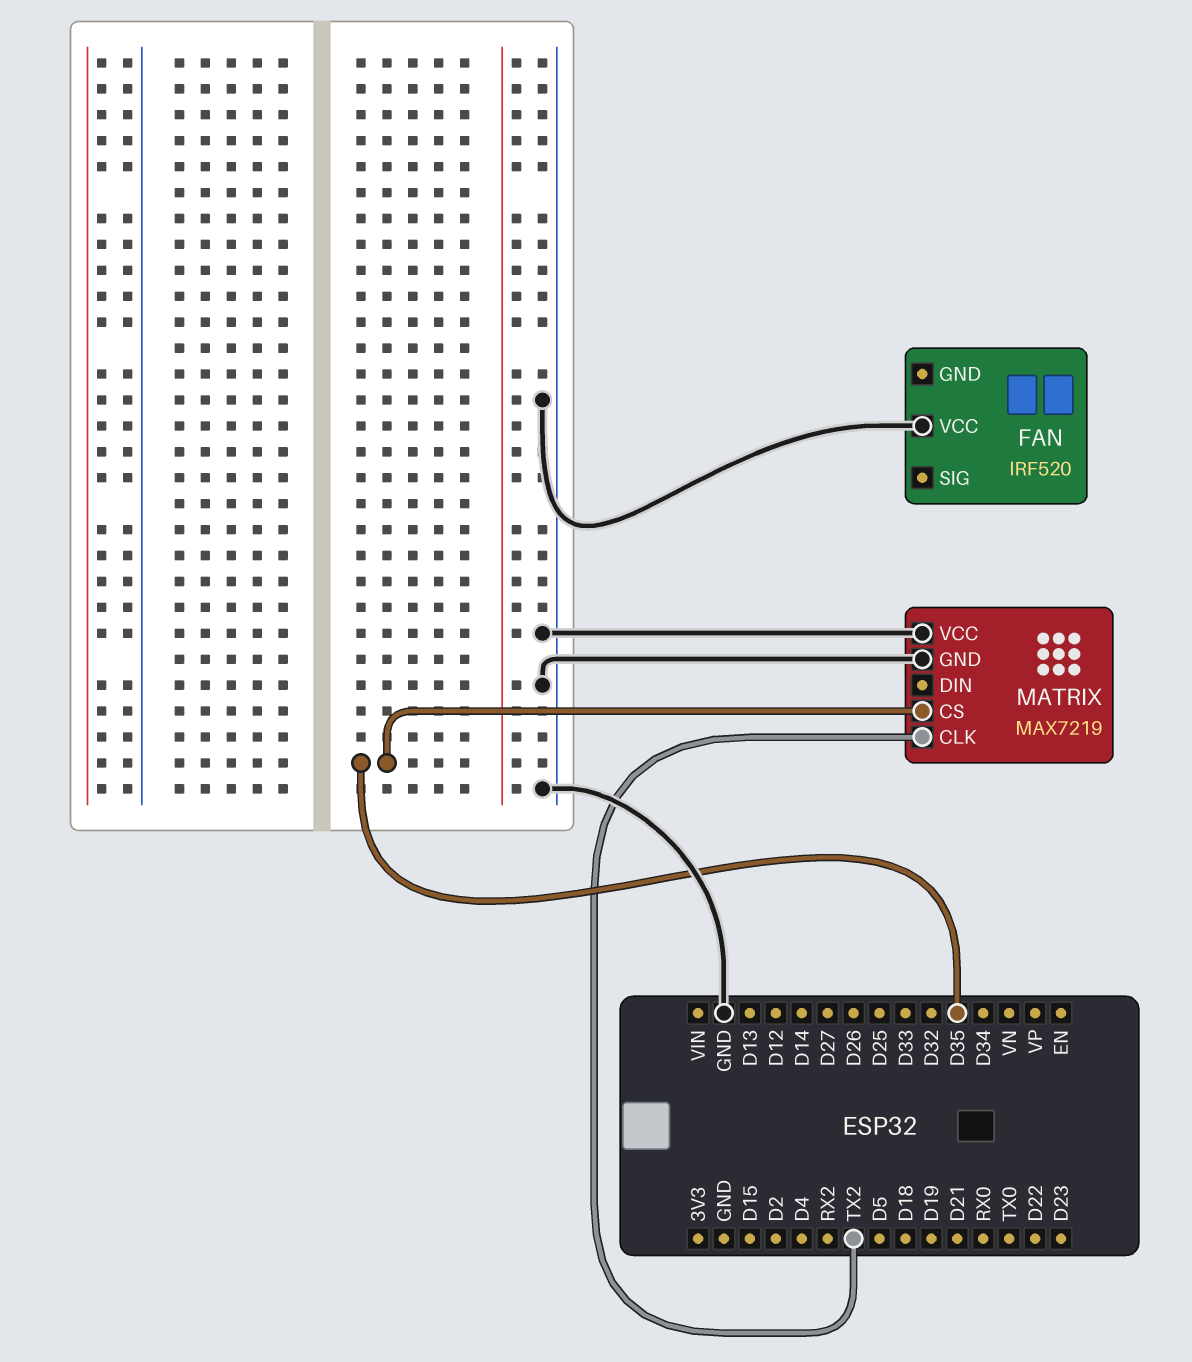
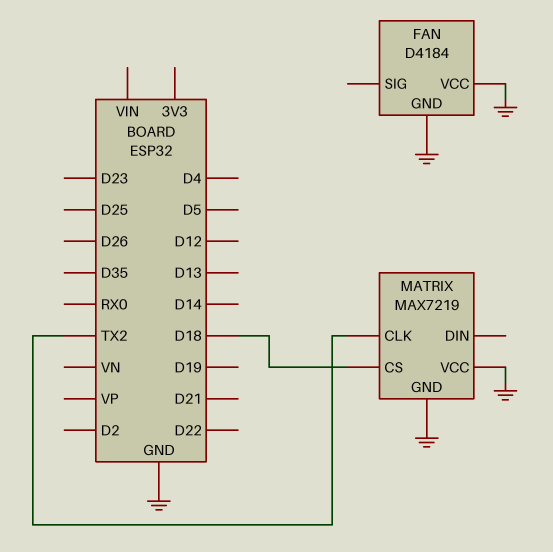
FAN: IRF520 -> D4184
FAN pin GND: none -> GND
MATRIX pin CS: D35 -> D18

